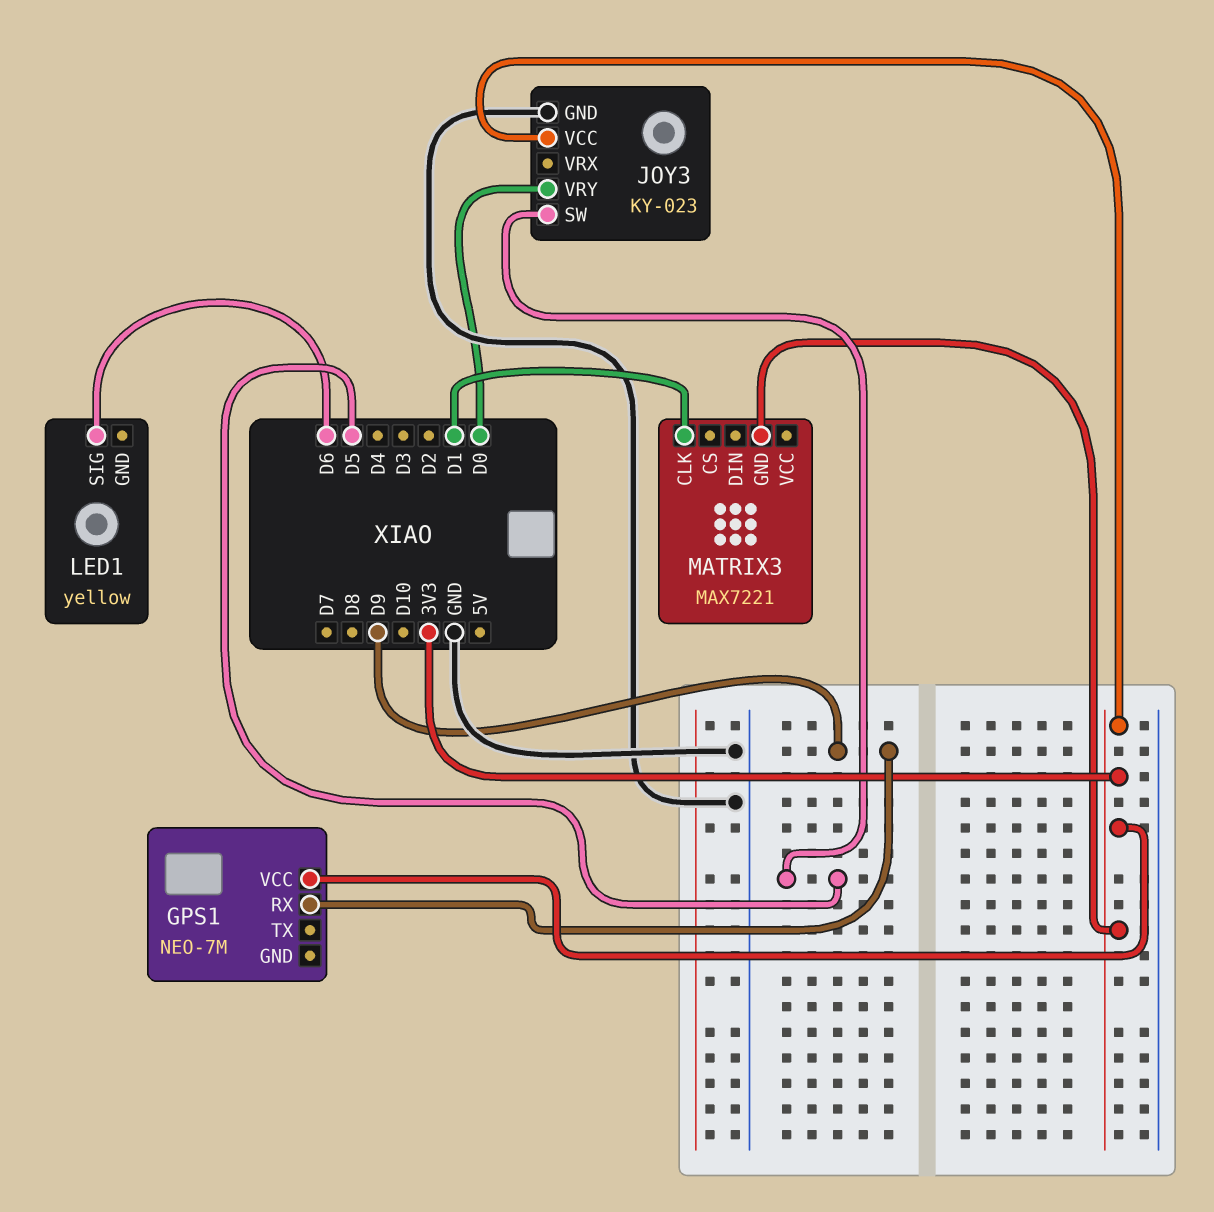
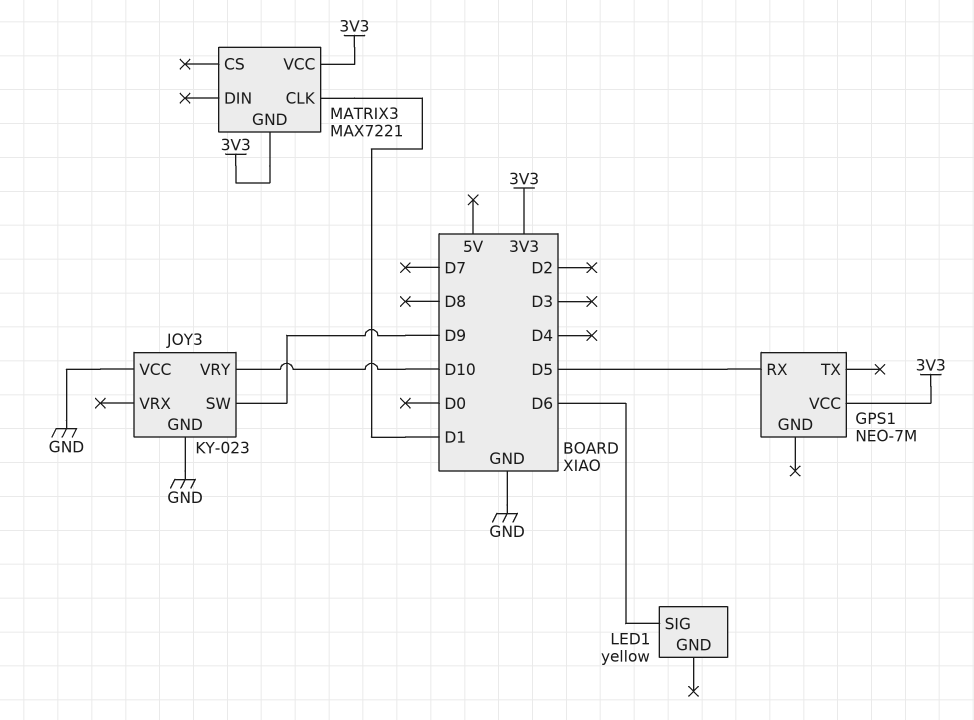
GPS1 pin RX: D9 -> D5
JOY3 pin SW: D5 -> D9
JOY3 pin VCC: 3V3 -> GND
JOY3 pin VRY: D0 -> D10
MATRIX3 pin VCC: none -> 3V3

